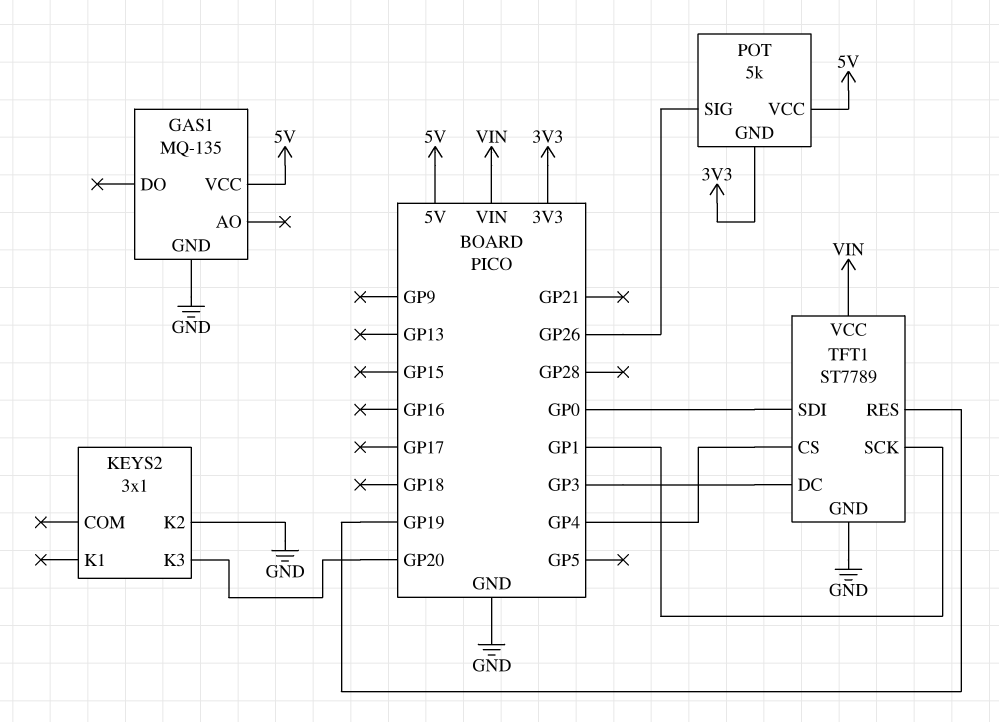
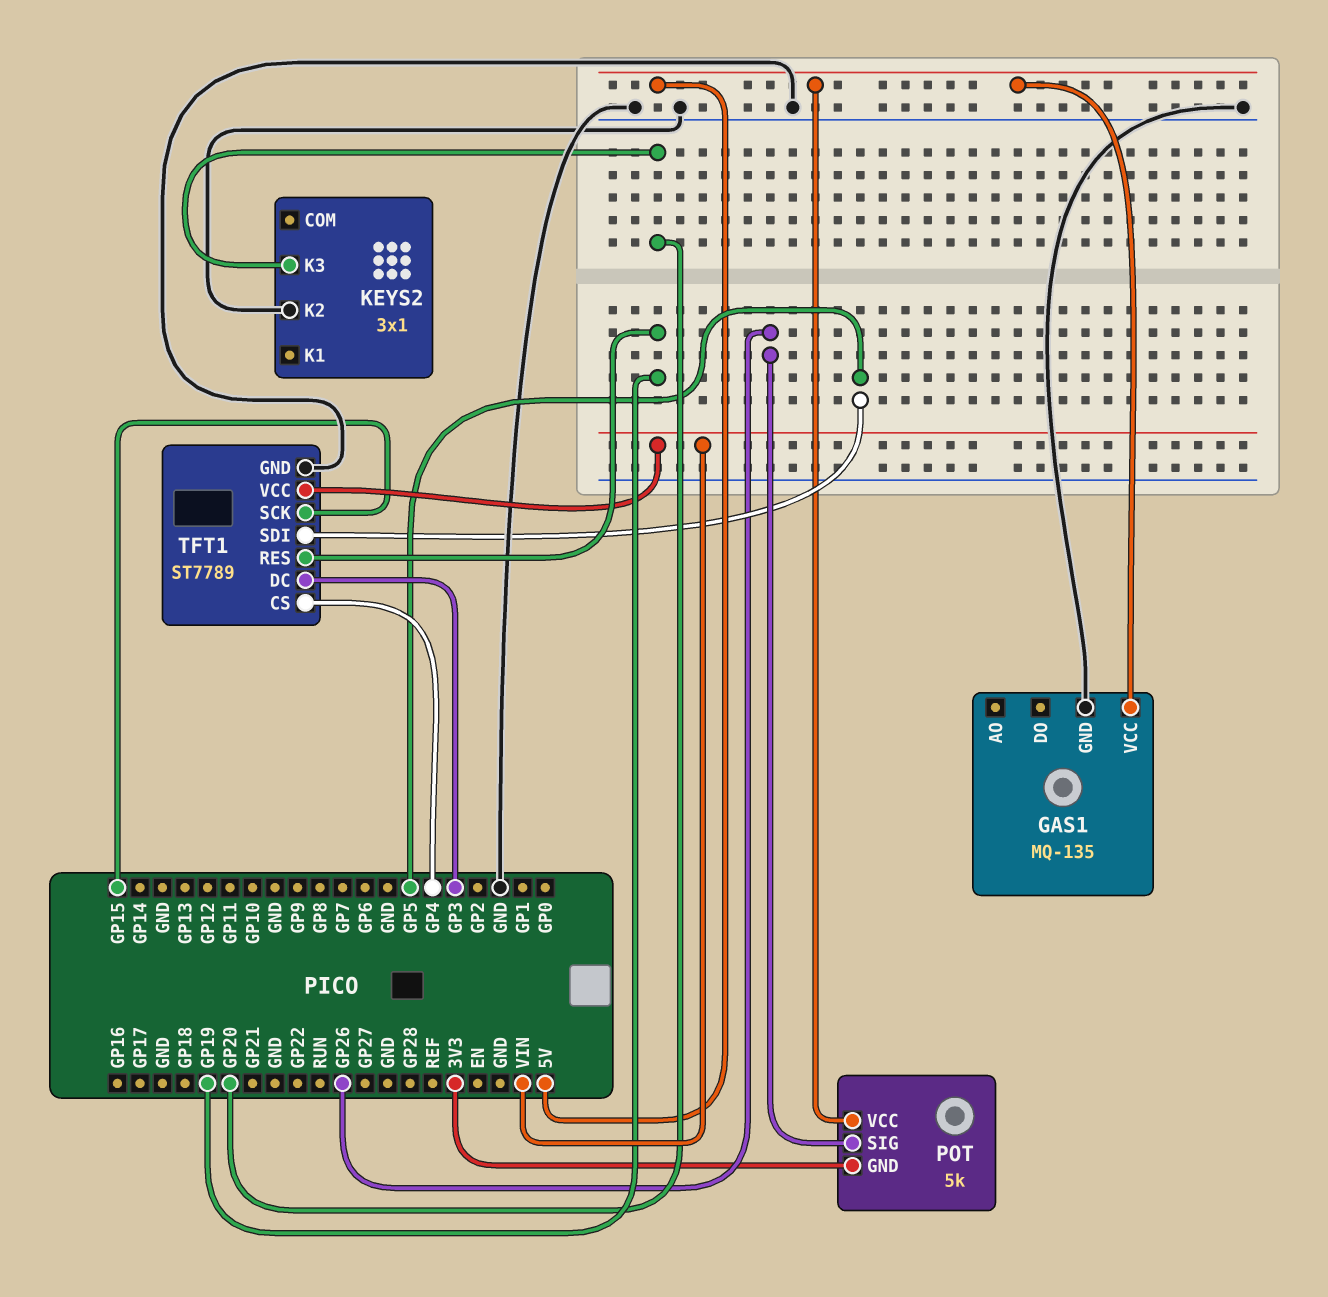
TFT1 pin SCK: GP1 -> GP15
TFT1 pin SDI: GP0 -> GP5

